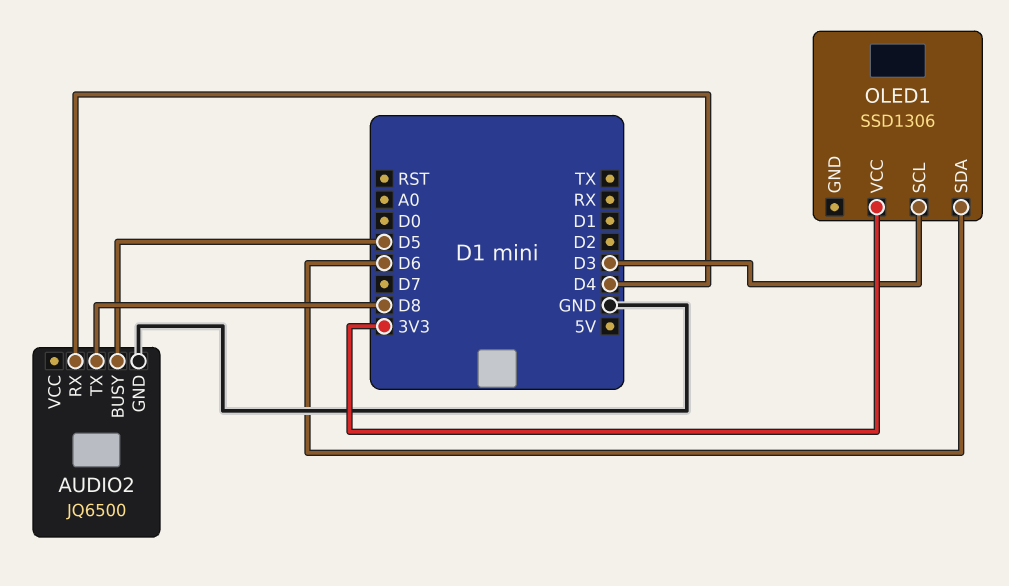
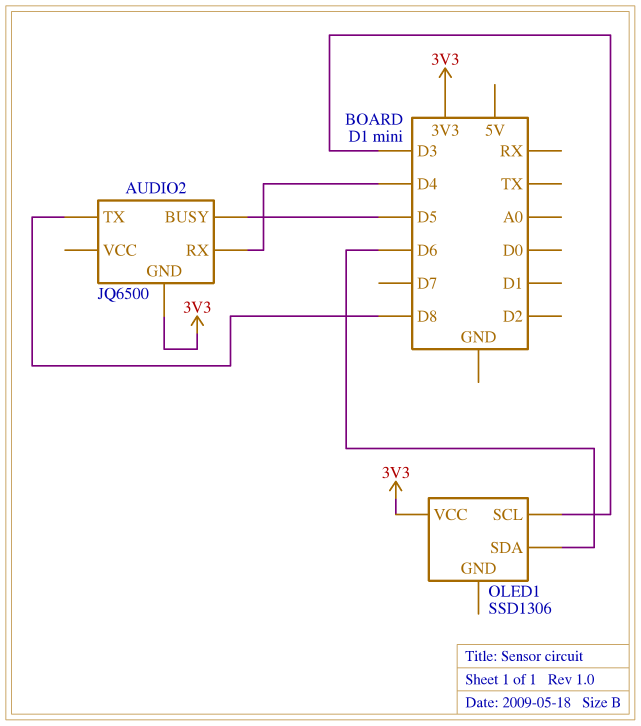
AUDIO2 pin GND: GND -> 3V3

